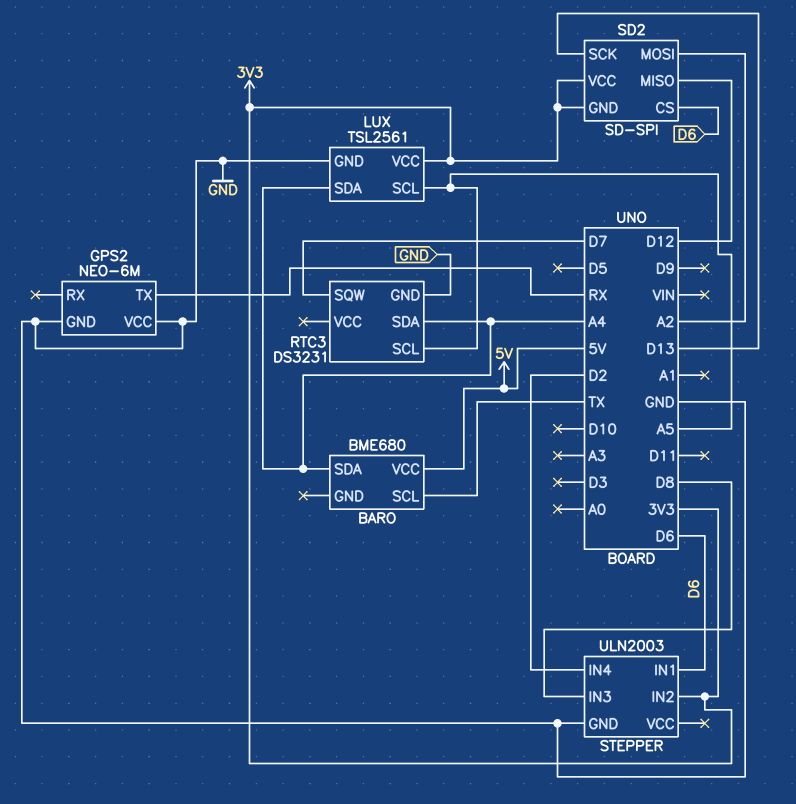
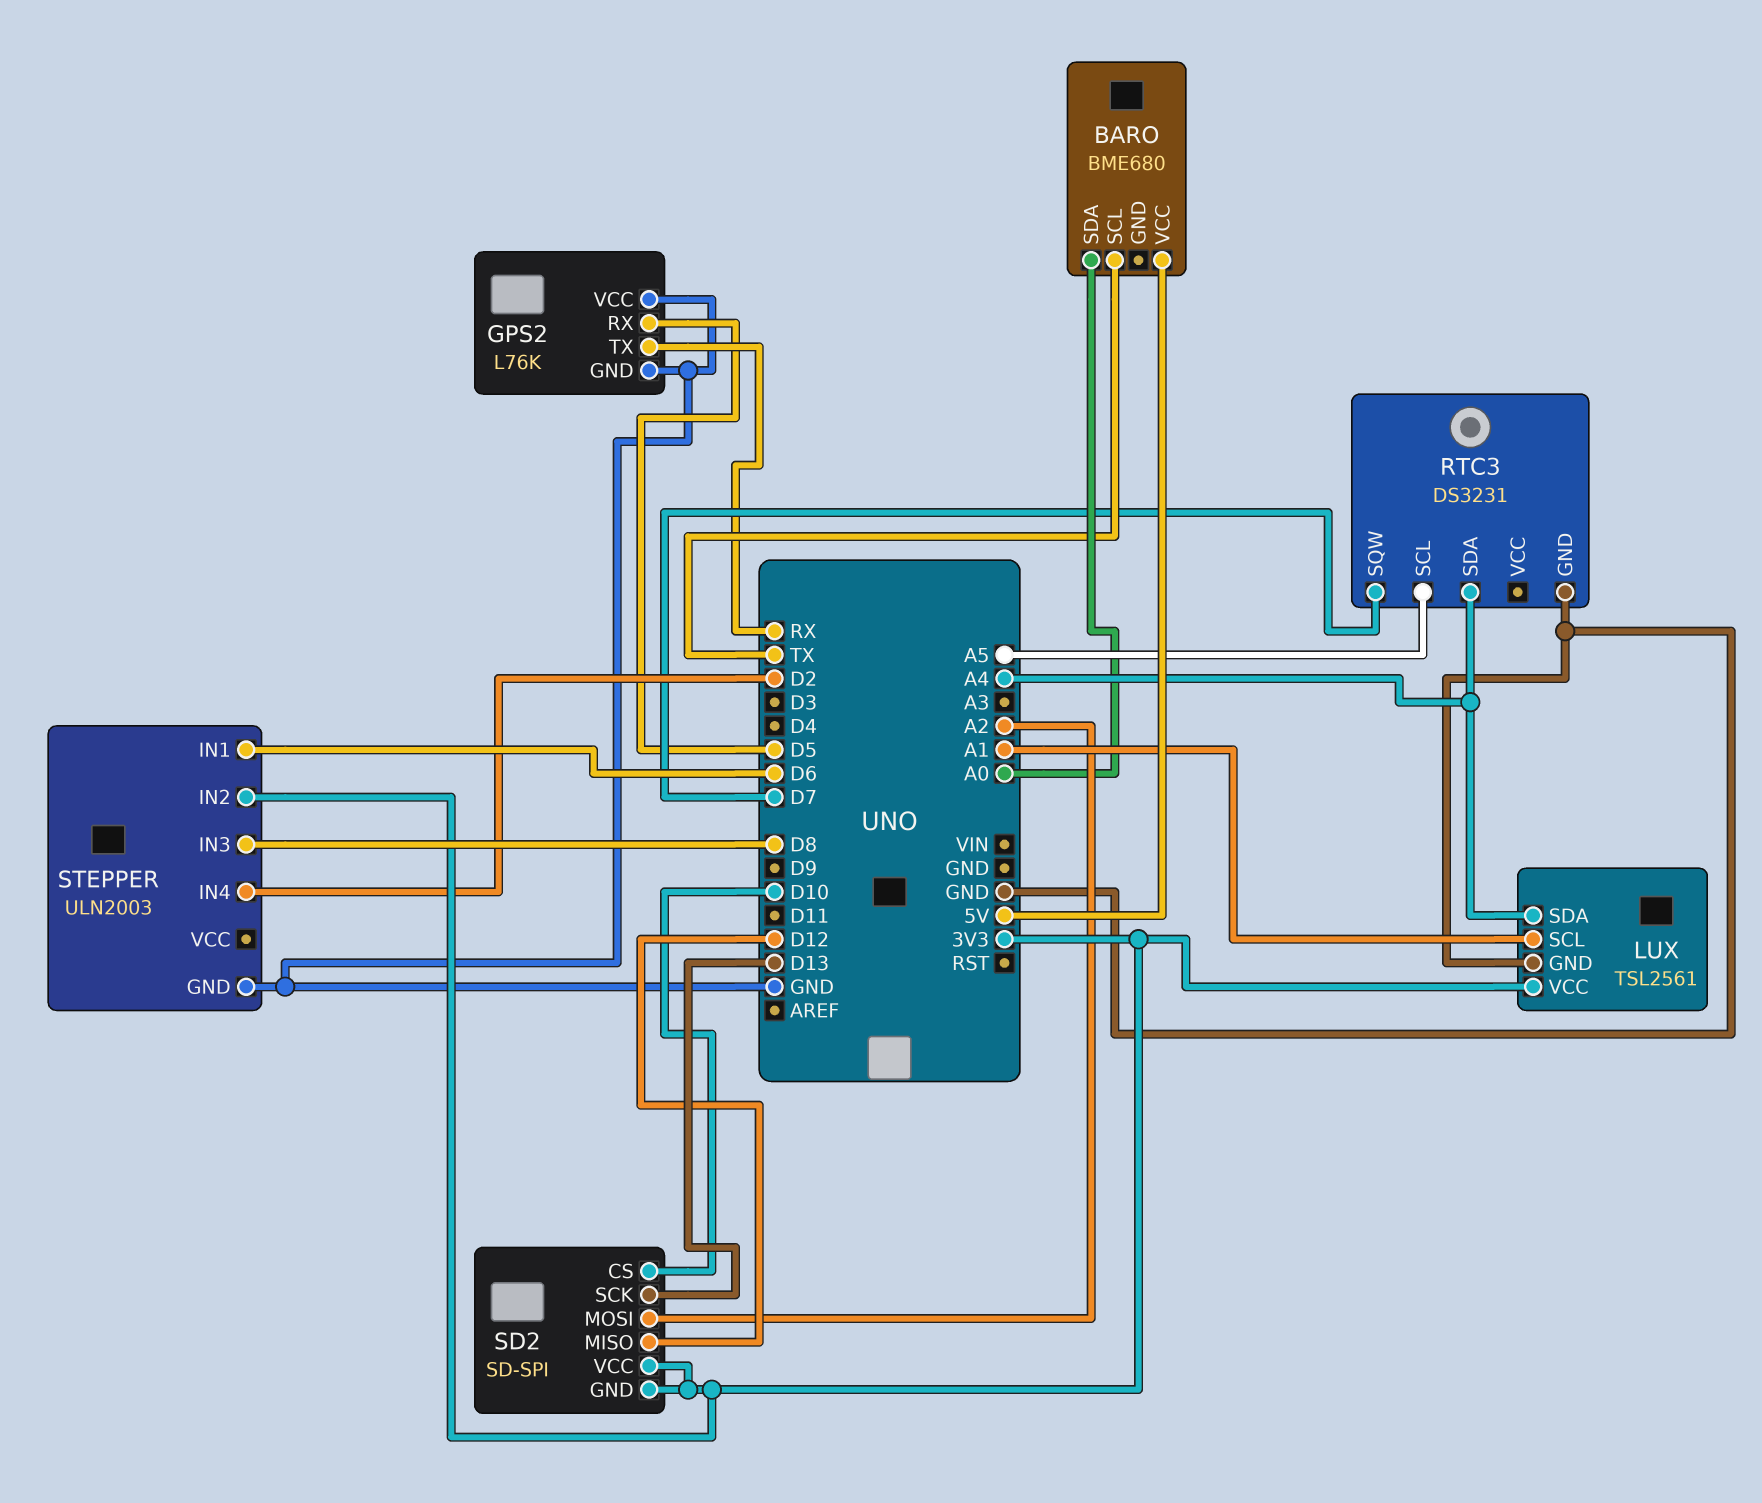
BARO pin SDA: A4 -> A0
GPS2: NEO-6M -> L76K
GPS2 pin RX: none -> D5
LUX pin SCL: A5 -> A1
SD2 pin CS: D6 -> D10

